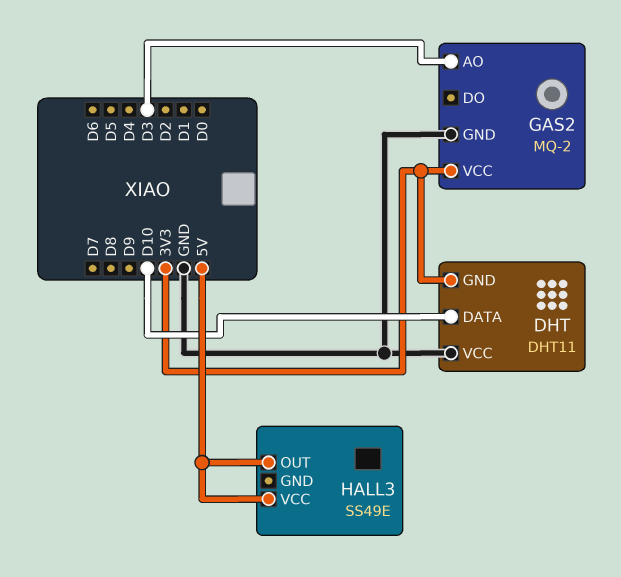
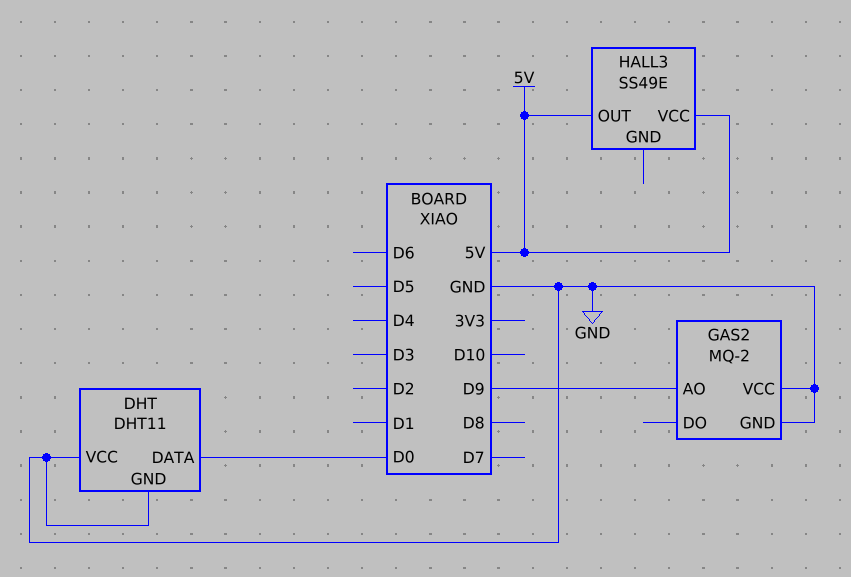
DHT pin DATA: D10 -> D0
DHT pin GND: 3V3 -> GND
GAS2 pin AO: D3 -> D9
GAS2 pin VCC: 3V3 -> GND

